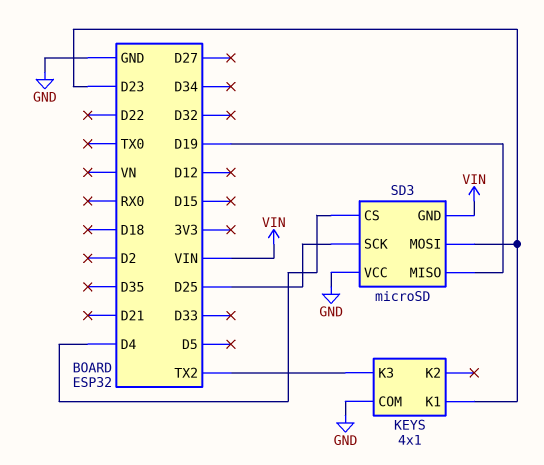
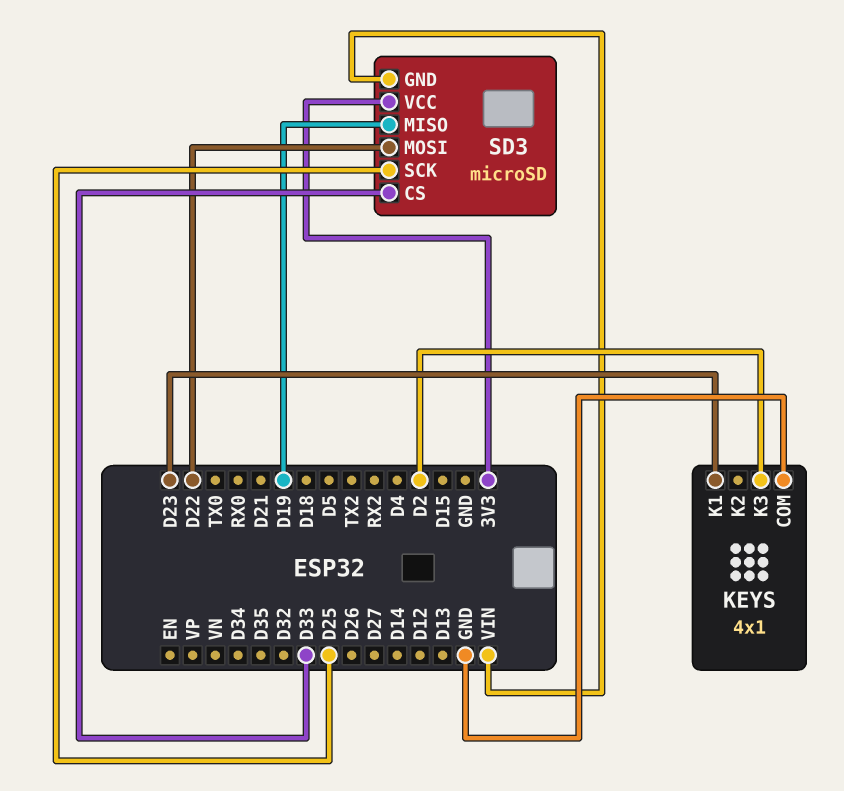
KEYS pin K3: TX2 -> D2
SD3 pin CS: D4 -> D33
SD3 pin MOSI: D23 -> D22
SD3 pin VCC: GND -> 3V3

